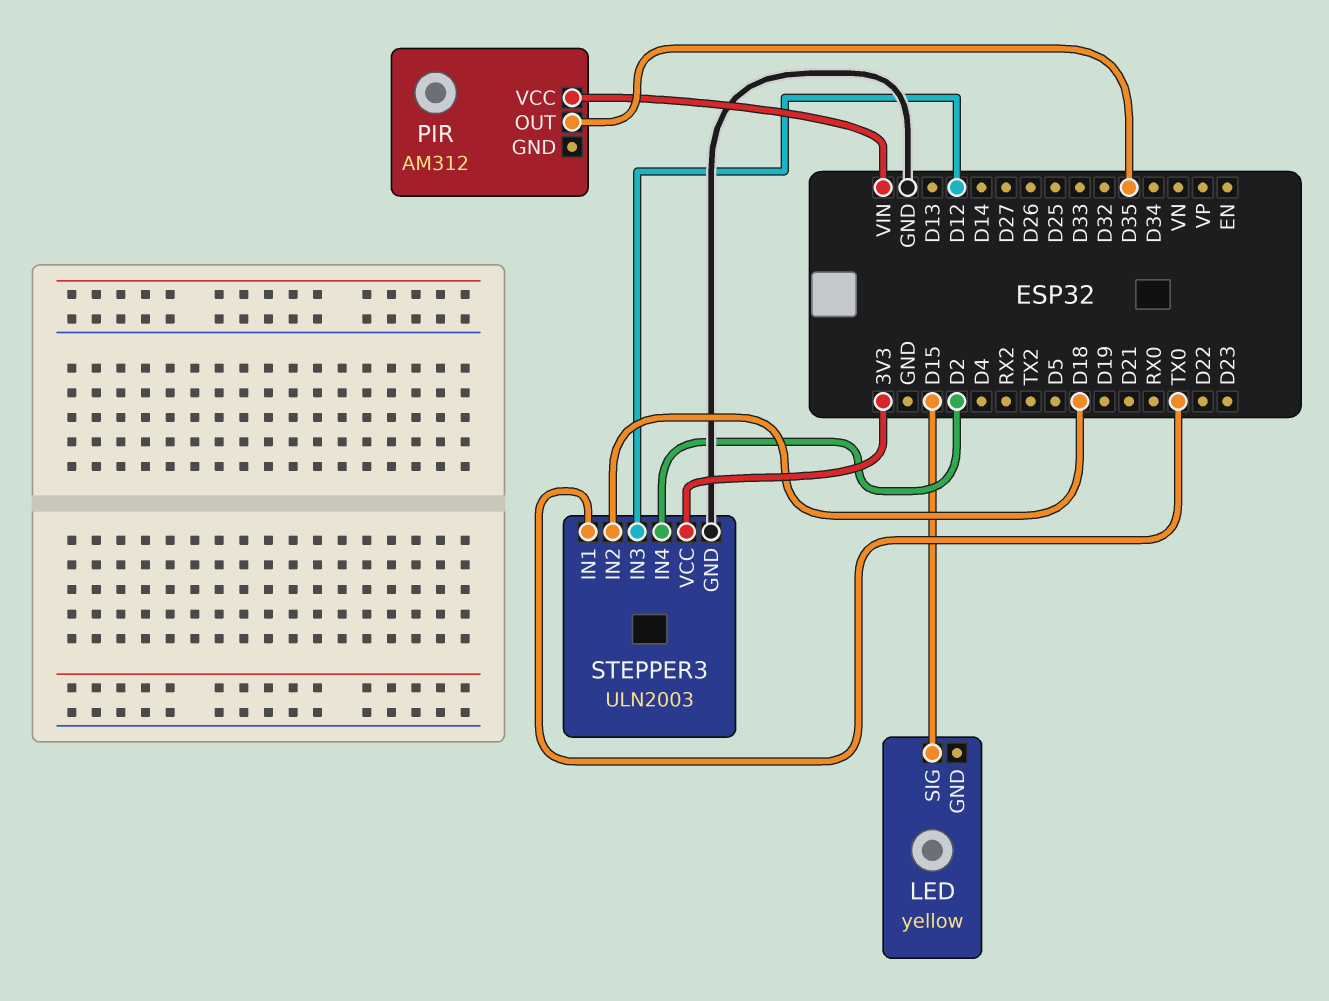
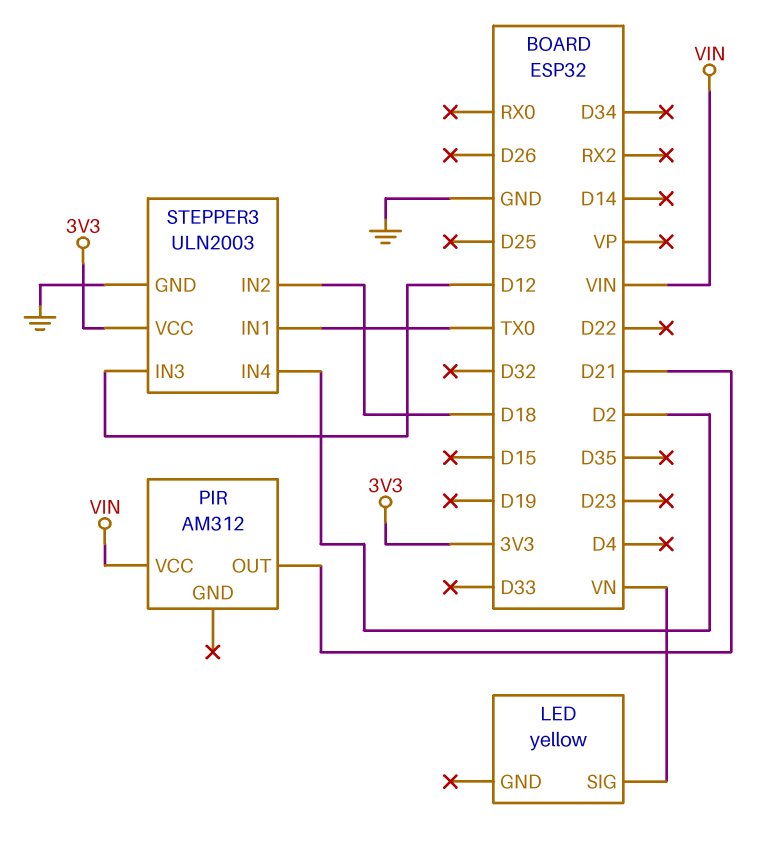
LED pin SIG: D15 -> VN
PIR pin OUT: D35 -> D21

